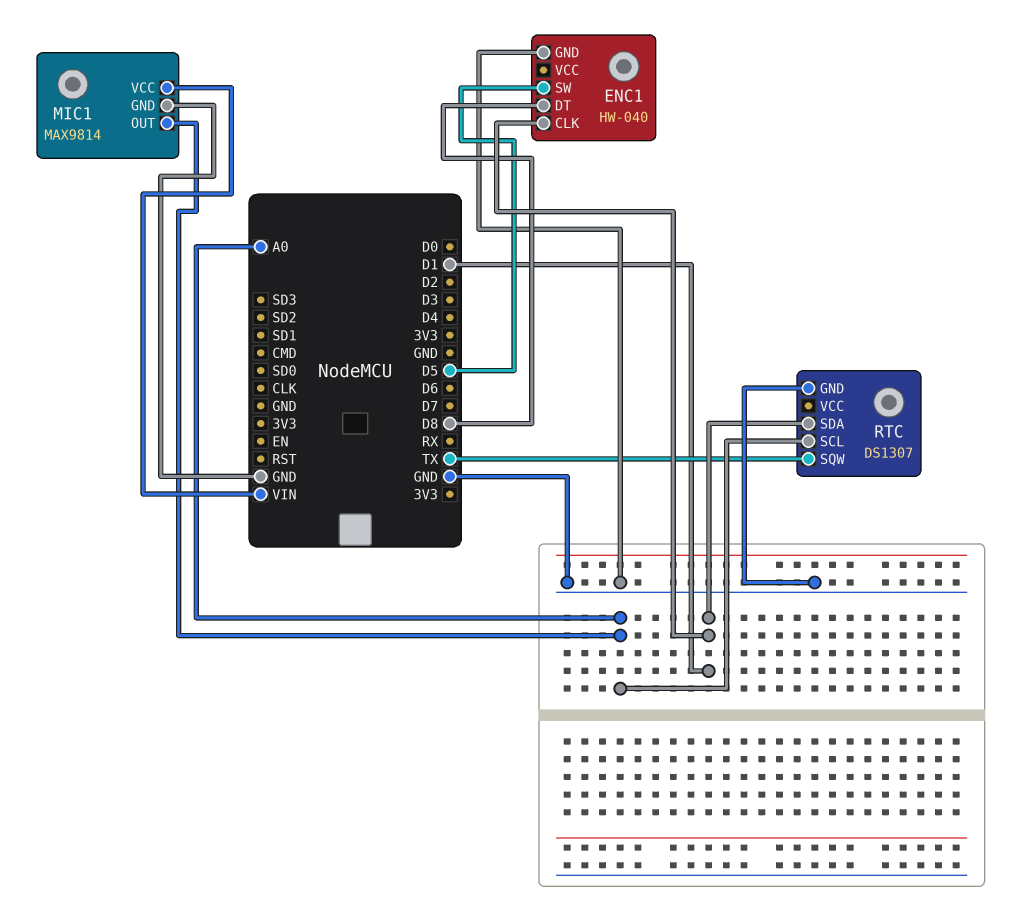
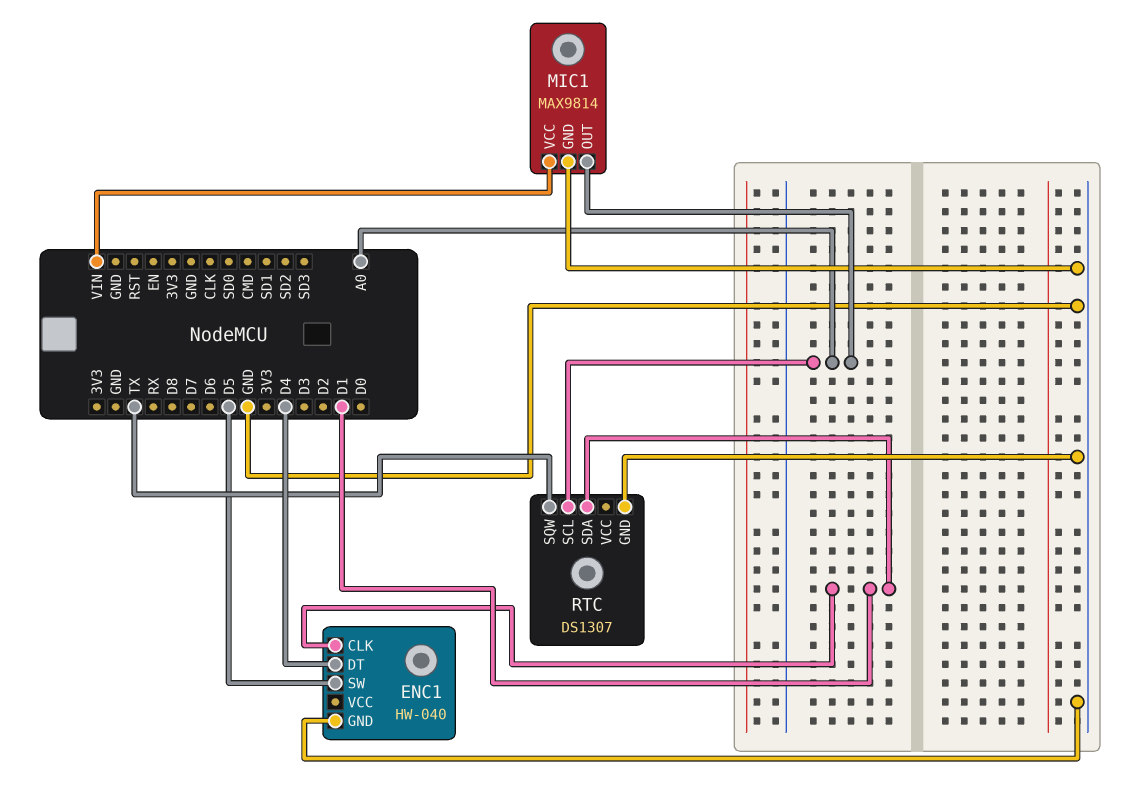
ENC1 pin DT: D8 -> D4

